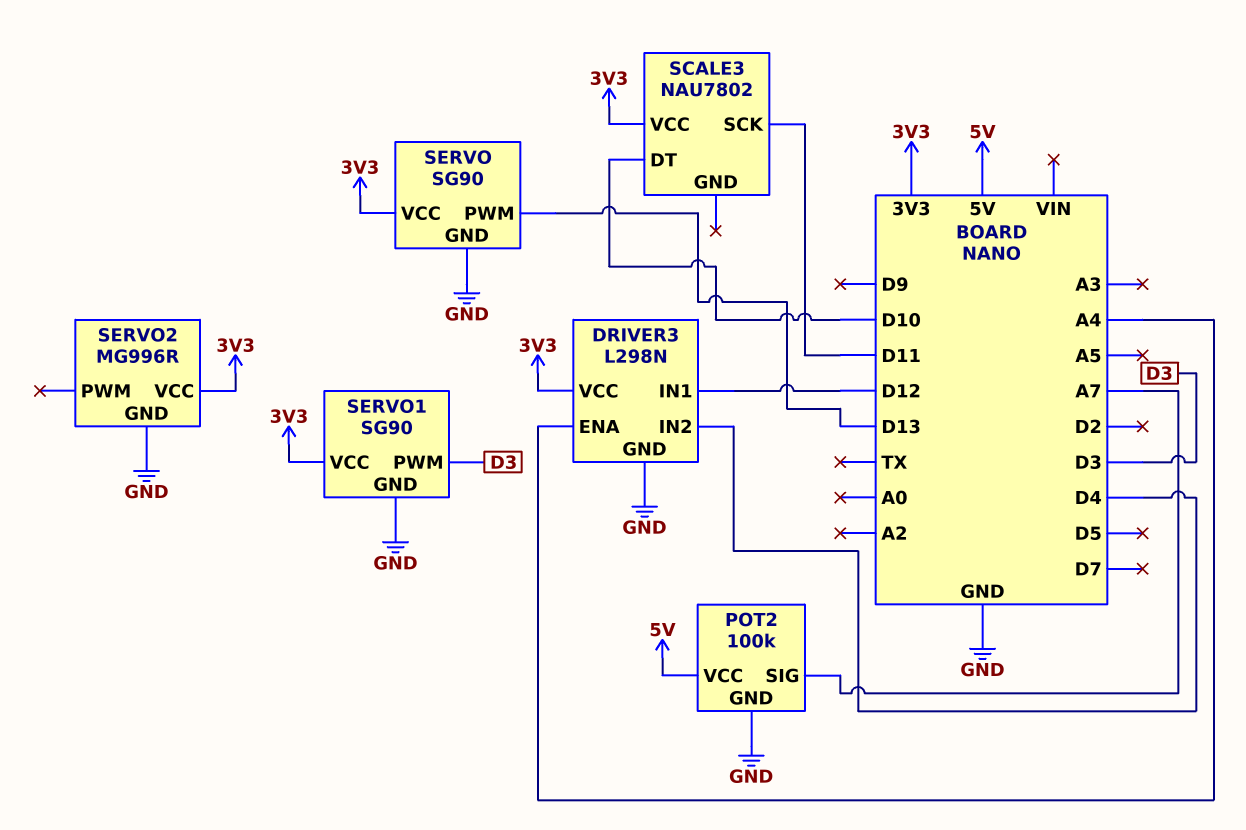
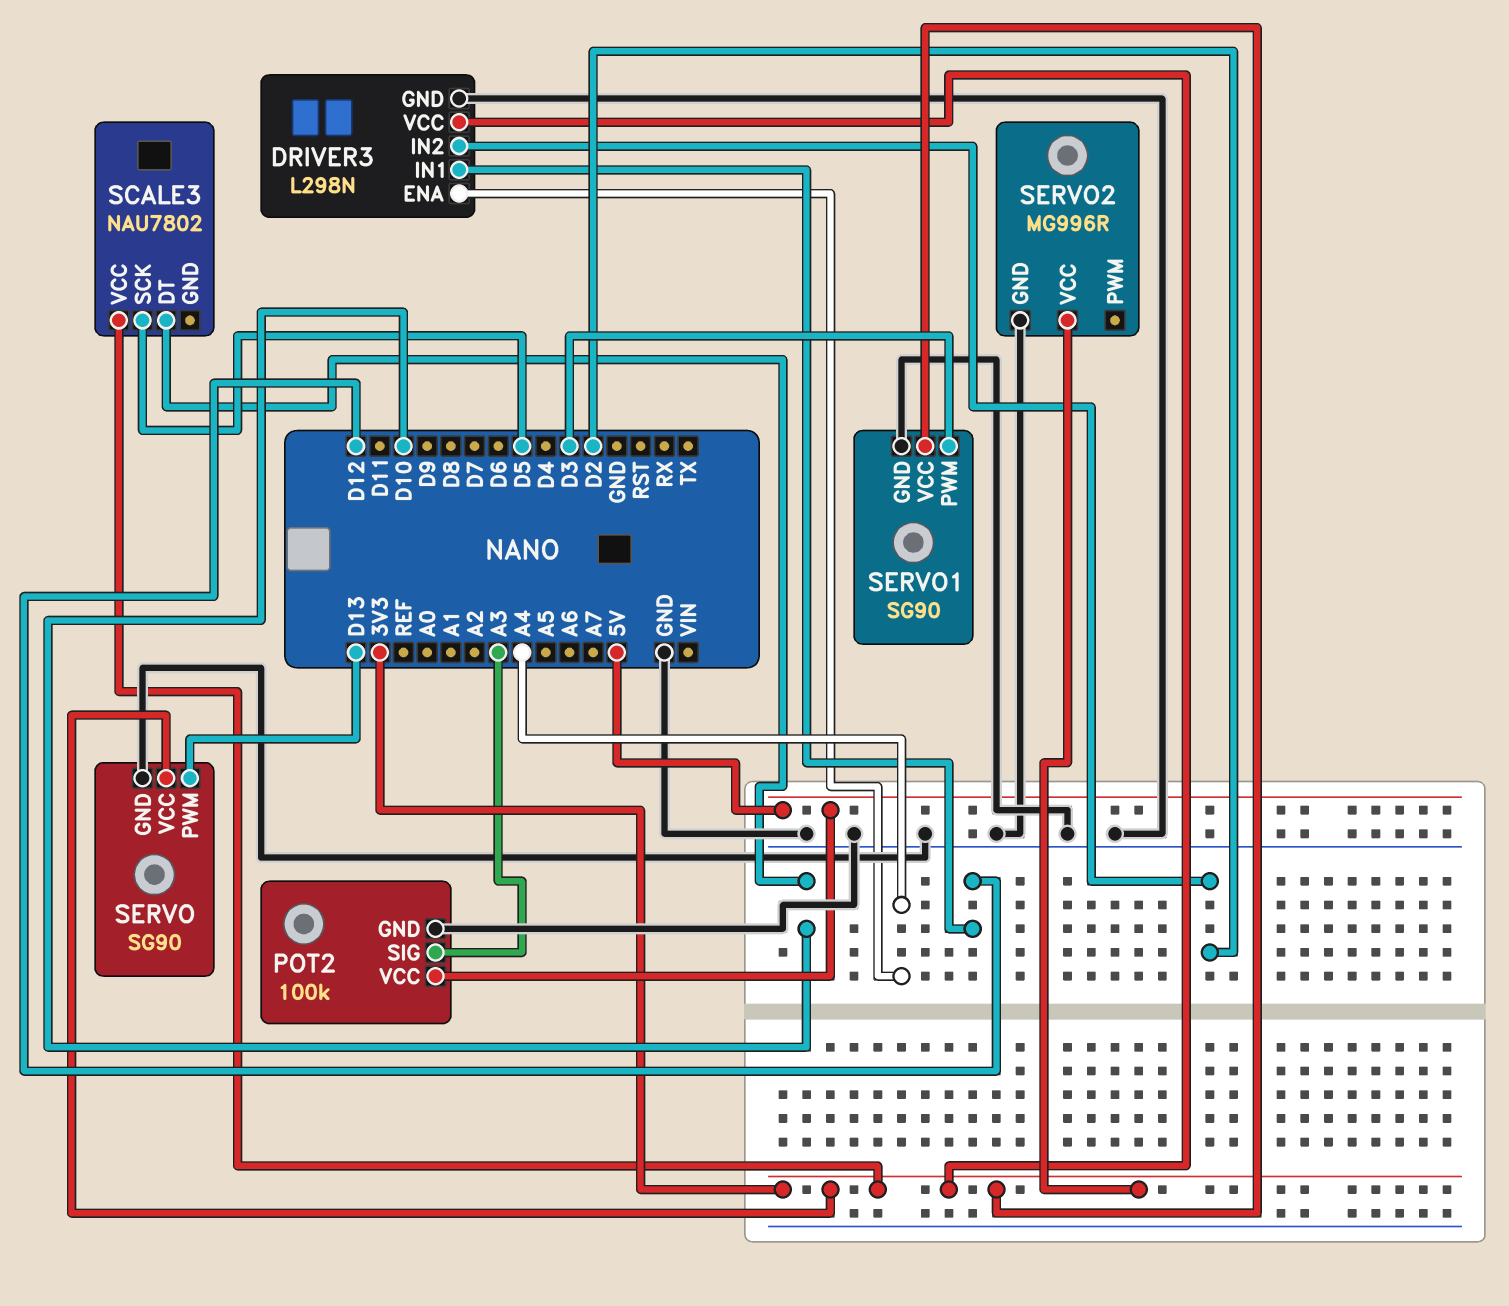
DRIVER3 pin IN2: D4 -> D2
POT2 pin SIG: A7 -> A3
SCALE3 pin SCK: D11 -> D5

